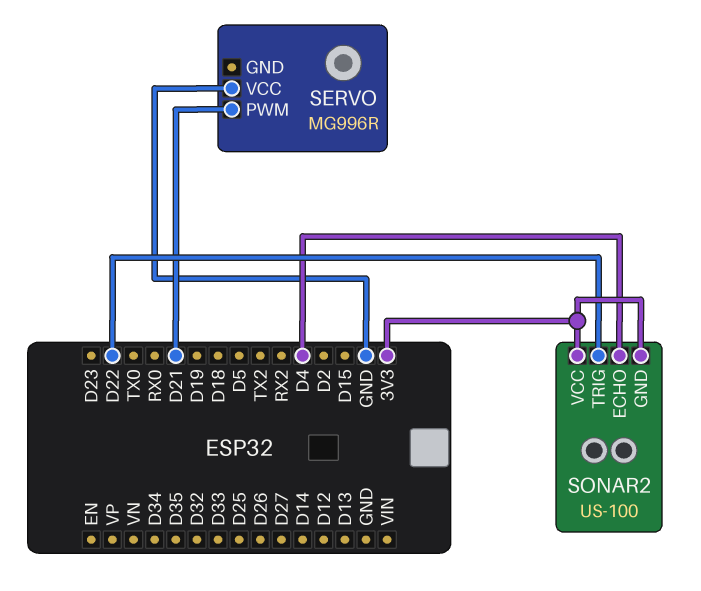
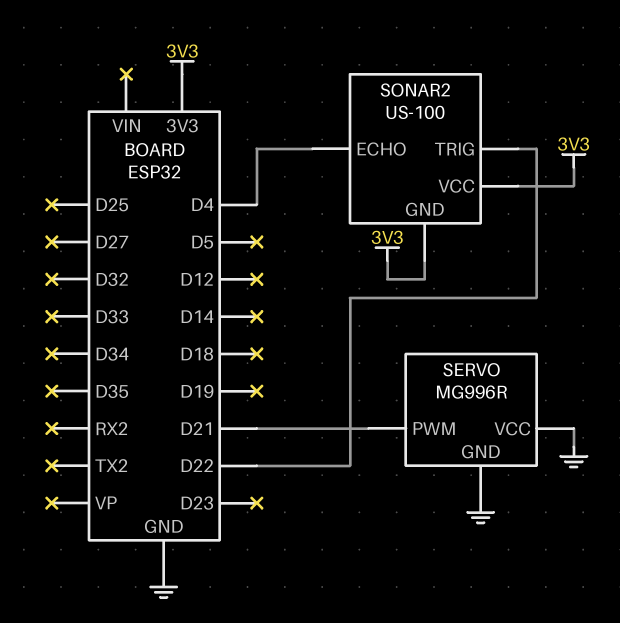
SERVO pin GND: none -> GND

